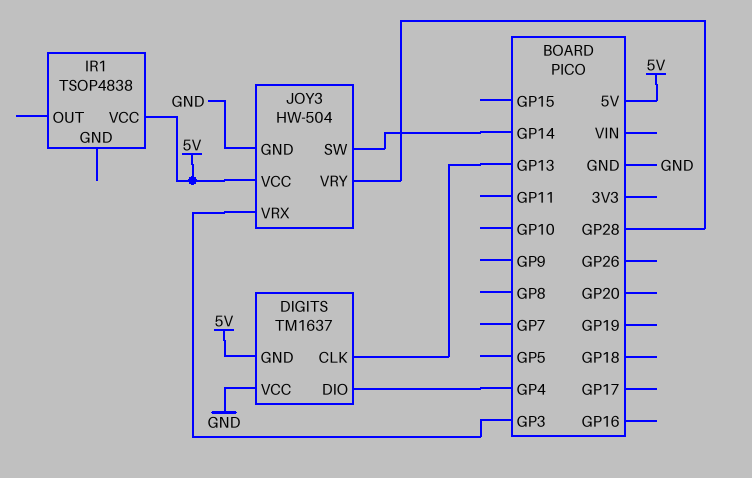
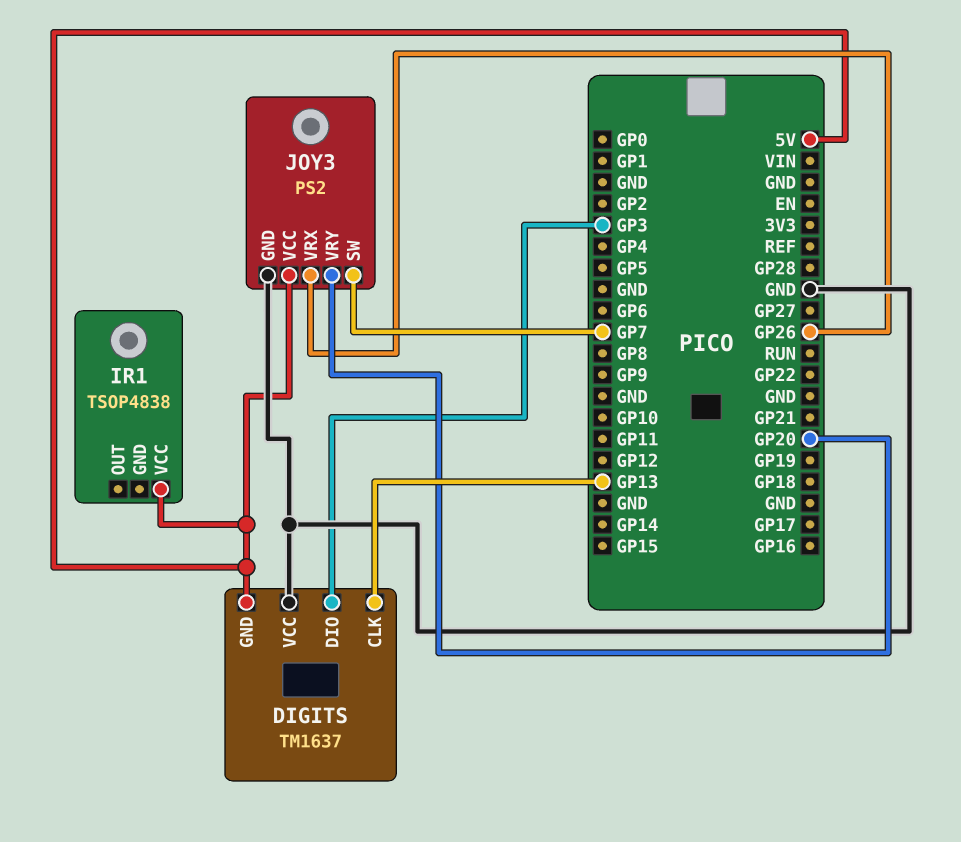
DIGITS pin DIO: GP4 -> GP3
JOY3: HW-504 -> PS2
JOY3 pin SW: GP14 -> GP7
JOY3 pin VRX: GP3 -> GP26
JOY3 pin VRY: GP28 -> GP20

